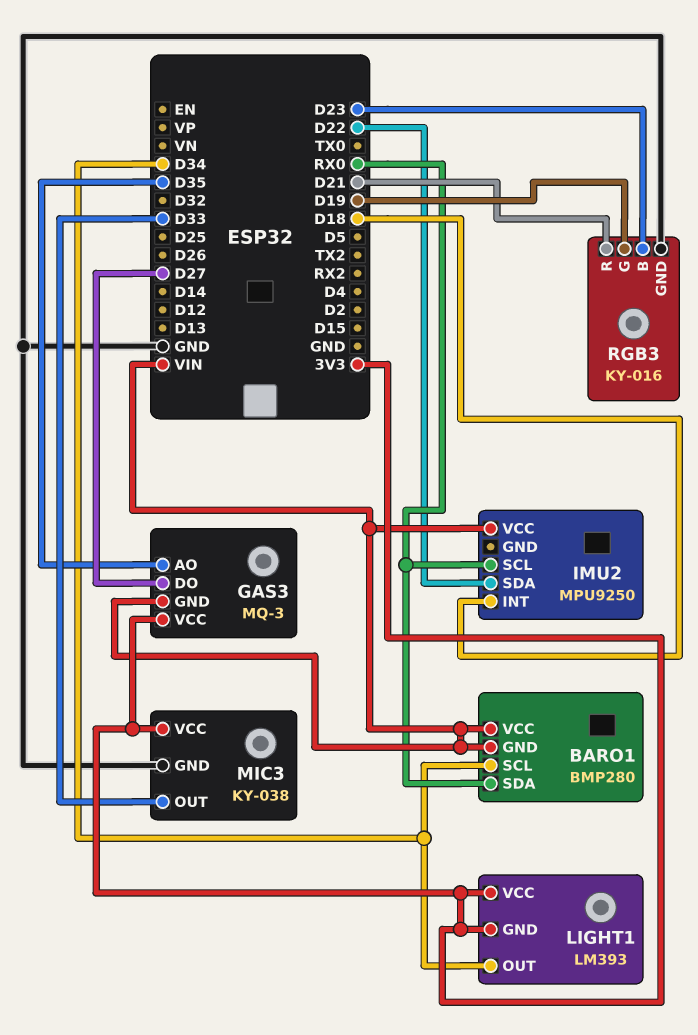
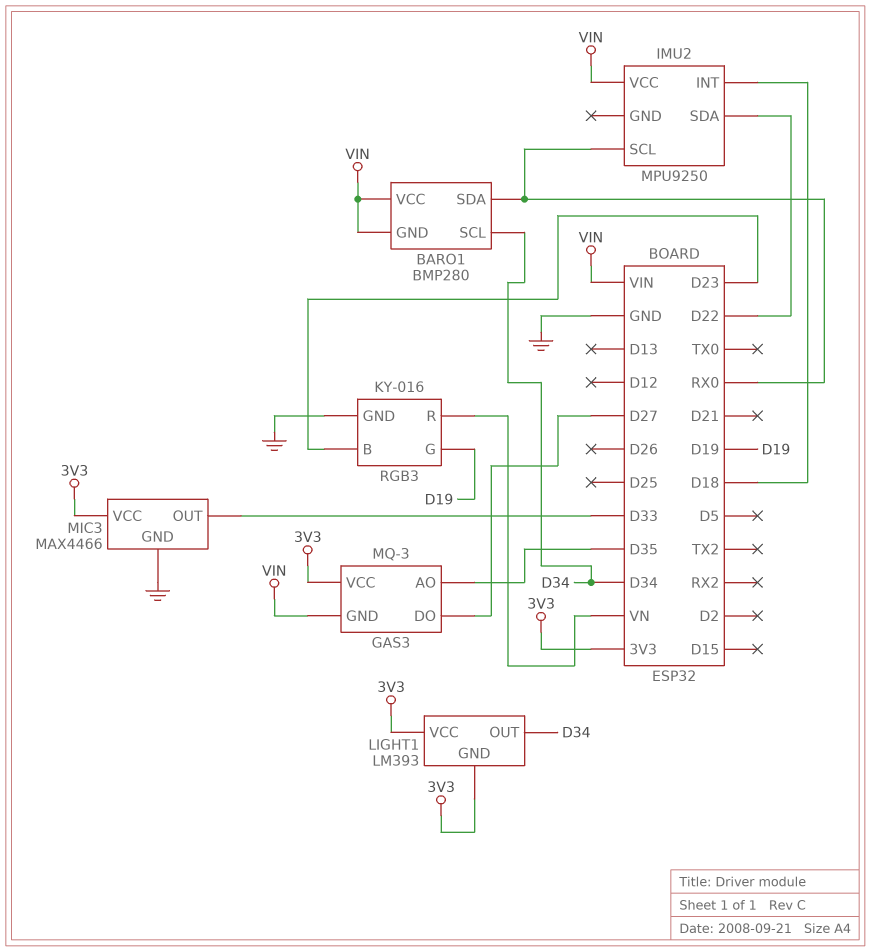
MIC3: KY-038 -> MAX4466
RGB3 pin R: D21 -> VN

